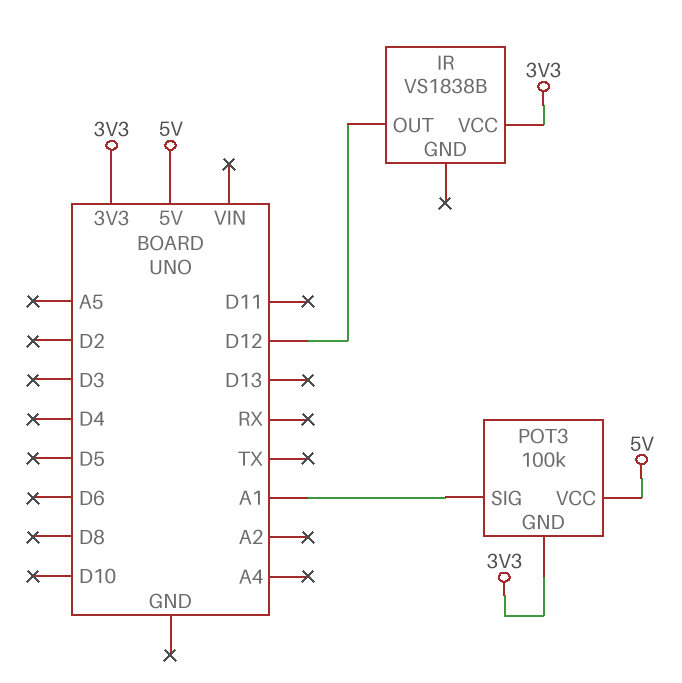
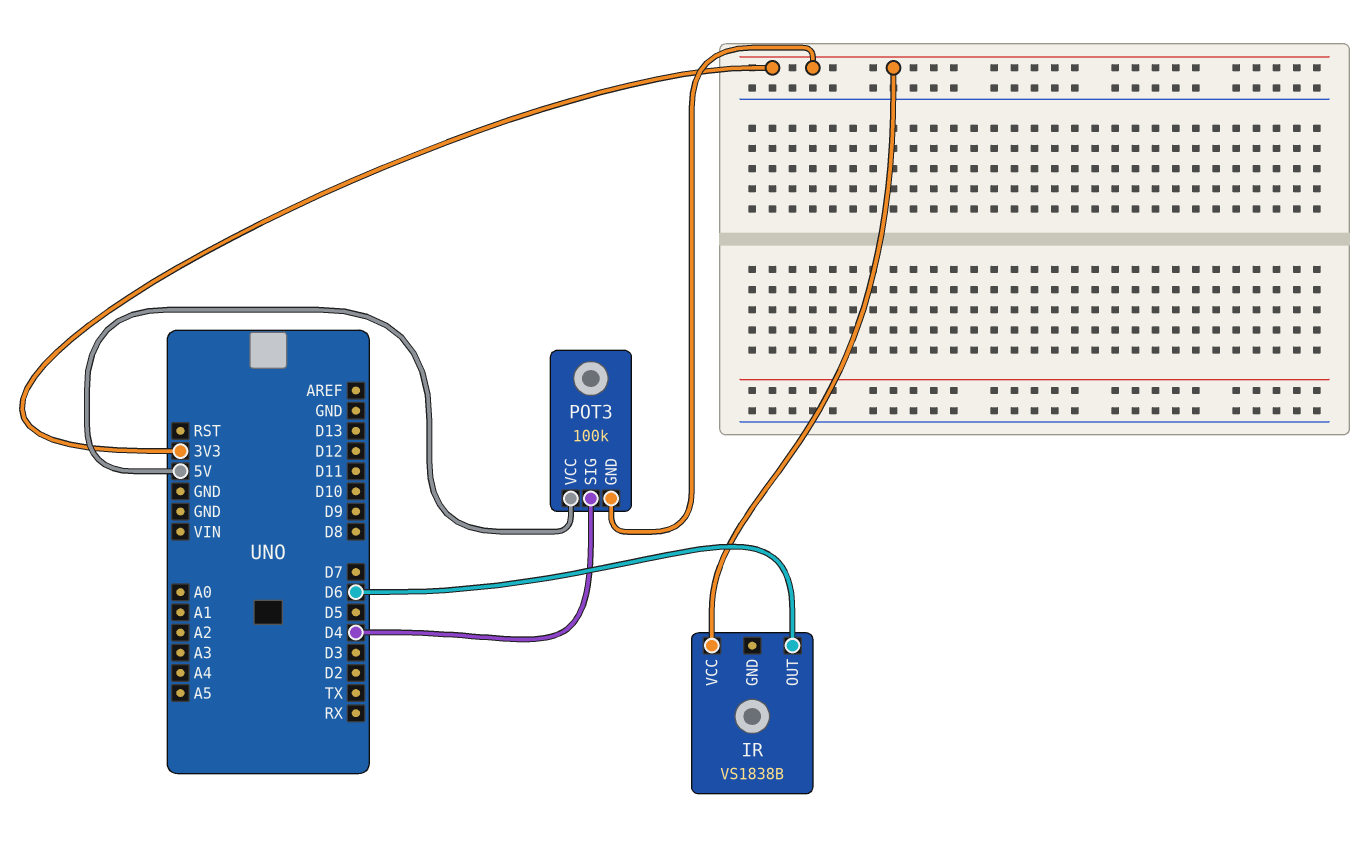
IR pin OUT: D12 -> D6
POT3 pin SIG: A1 -> D4

